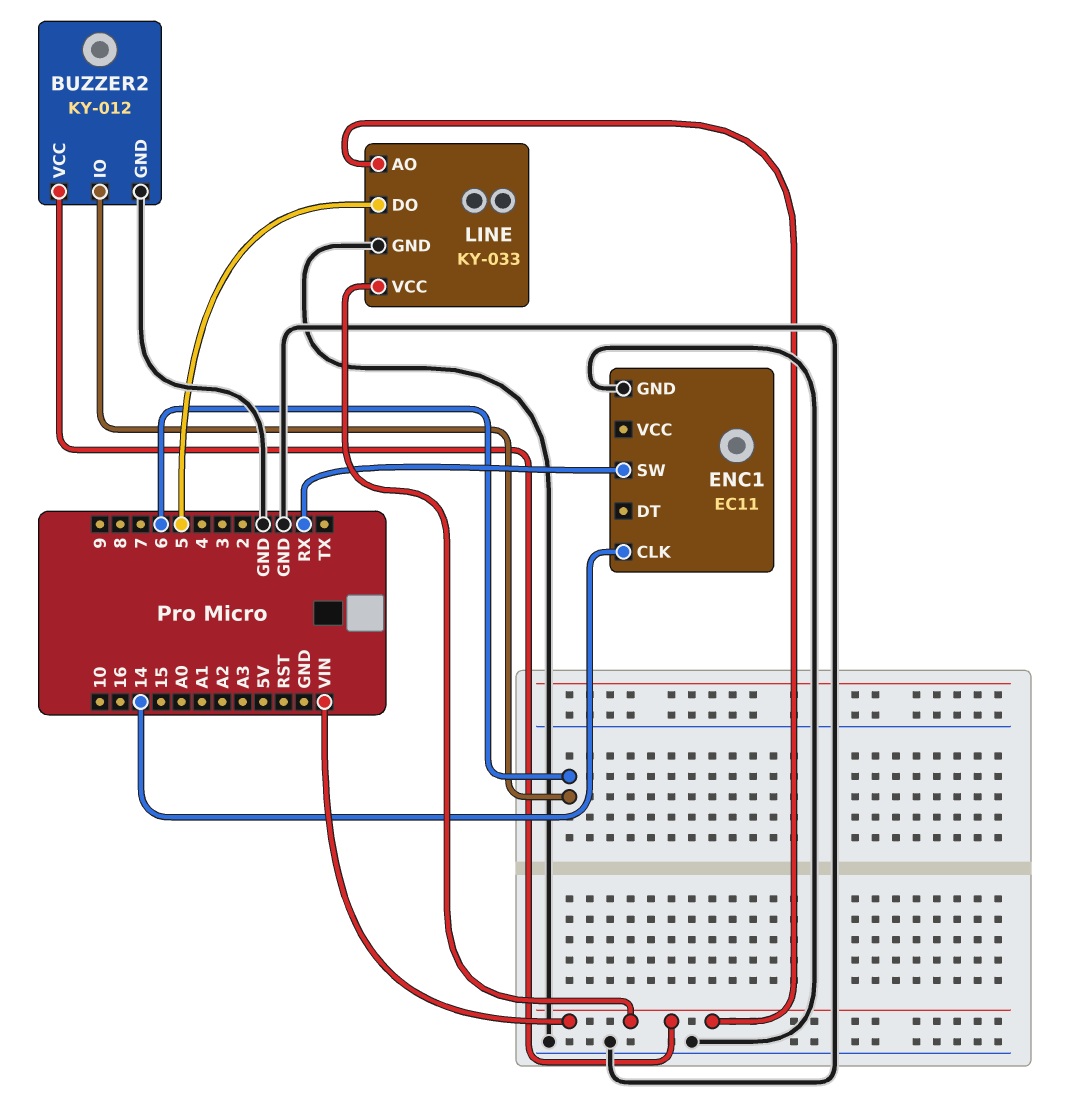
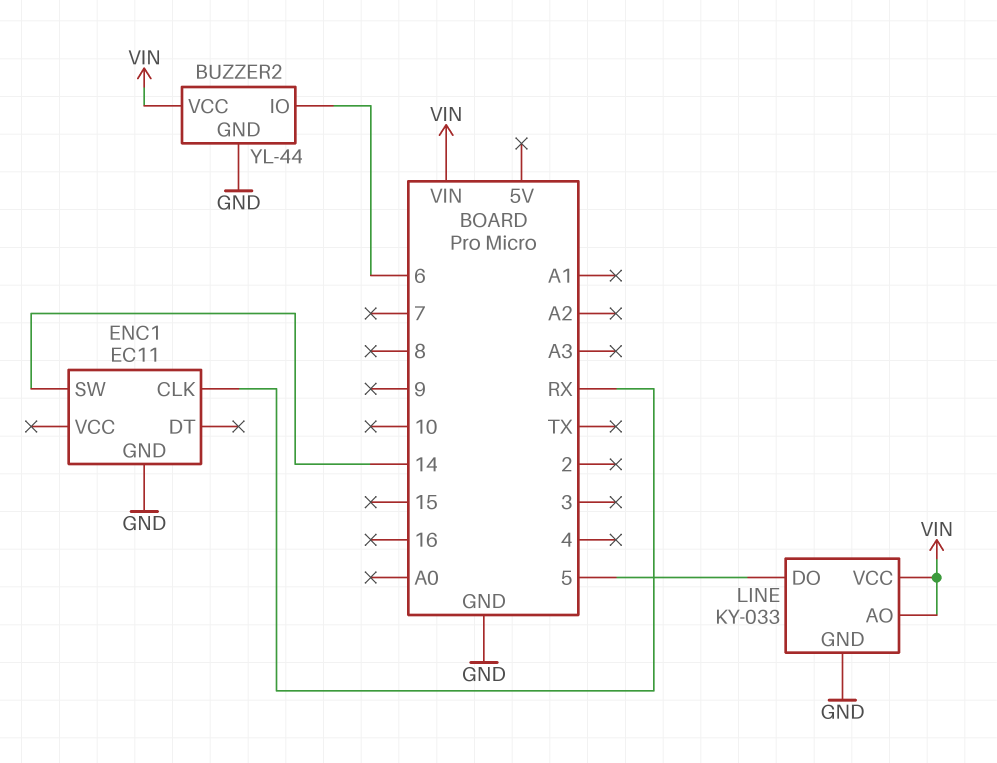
BUZZER2: KY-012 -> YL-44
ENC1 pin CLK: 14 -> RX
ENC1 pin SW: RX -> 14

